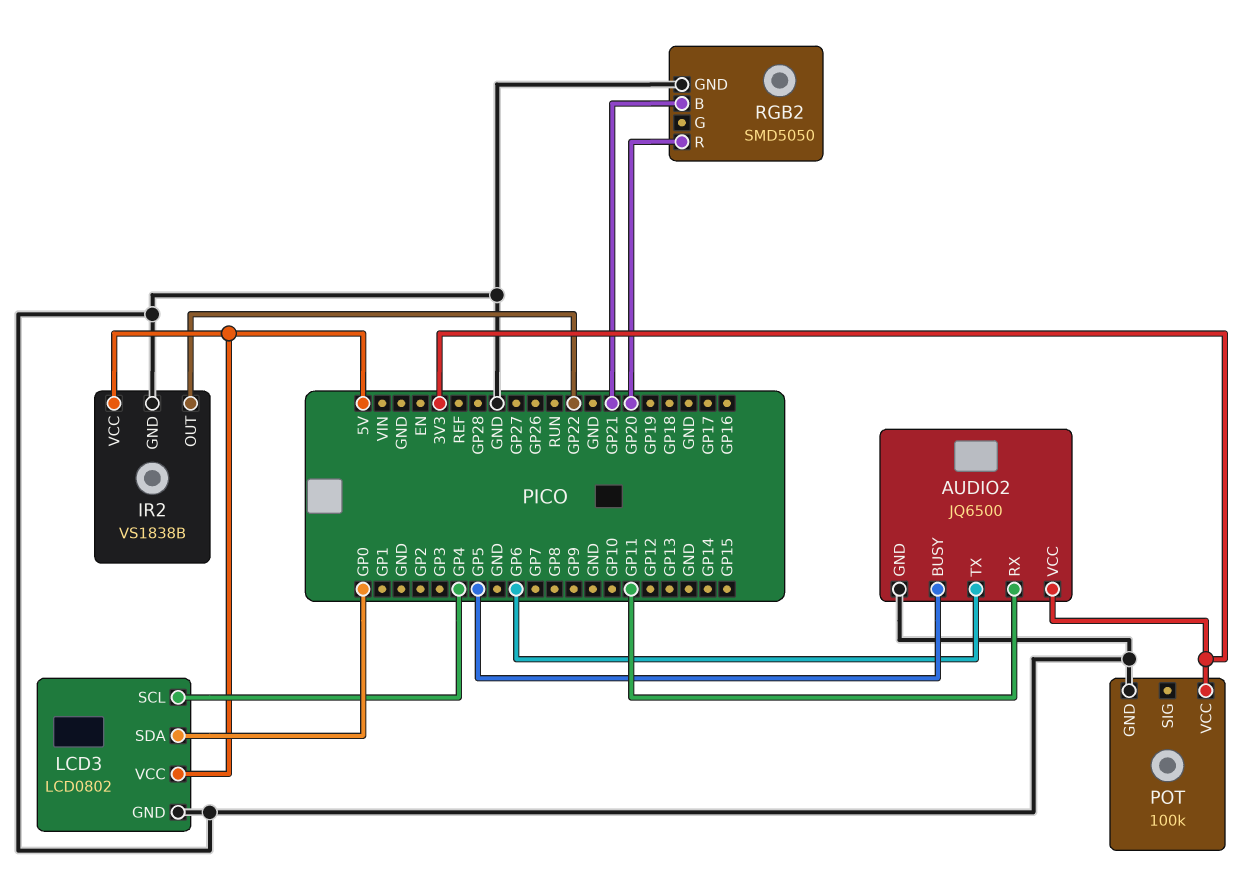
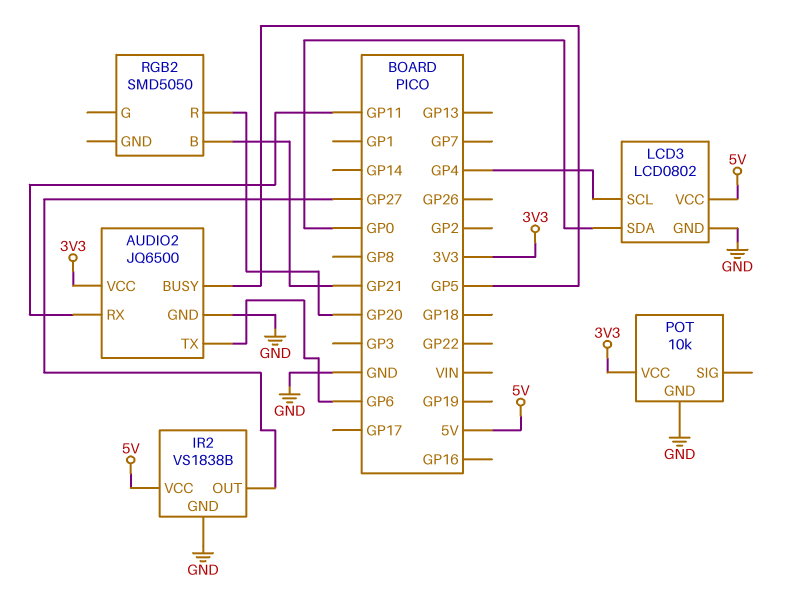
IR2 pin OUT: GP22 -> GP27
POT: 100k -> 10k
RGB2 pin GND: GND -> none

